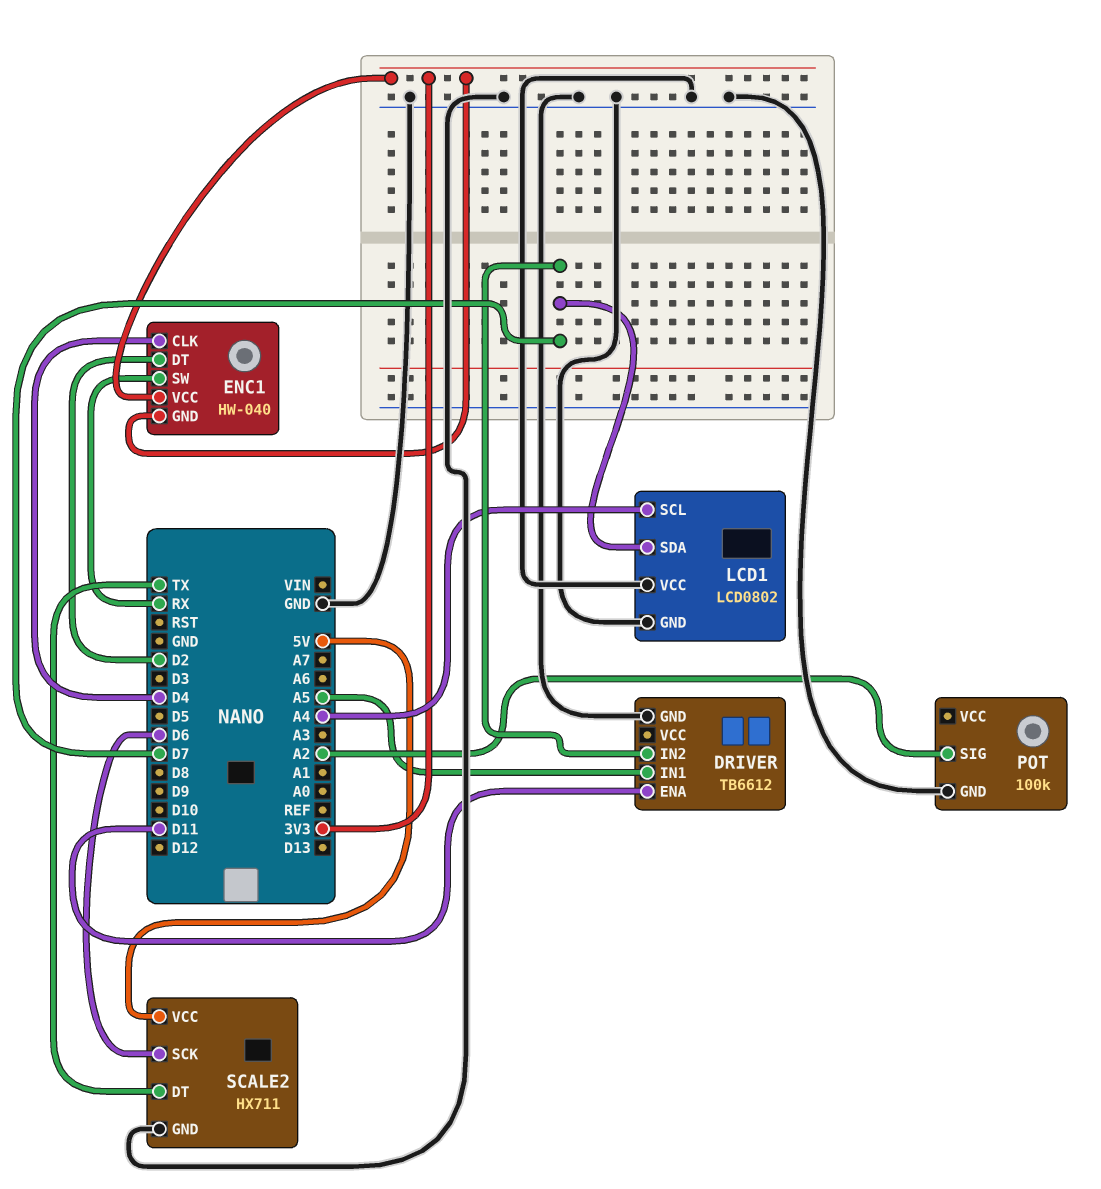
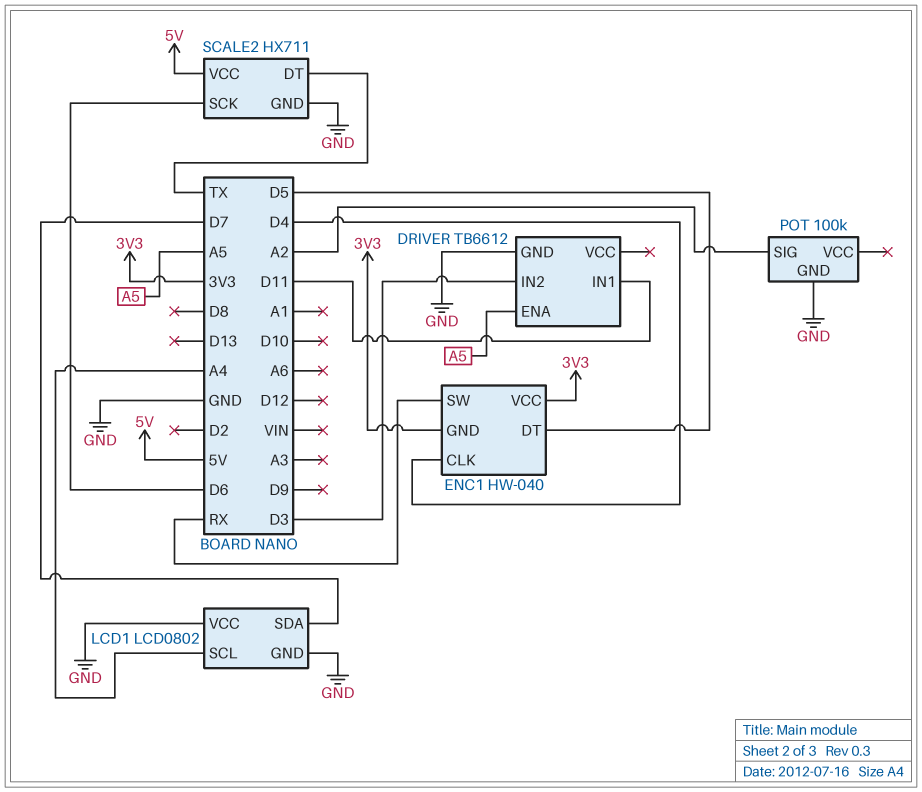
DRIVER pin ENA: D11 -> A5
DRIVER pin IN1: A5 -> D11
DRIVER pin IN2: D7 -> D3
ENC1 pin DT: D2 -> D5

